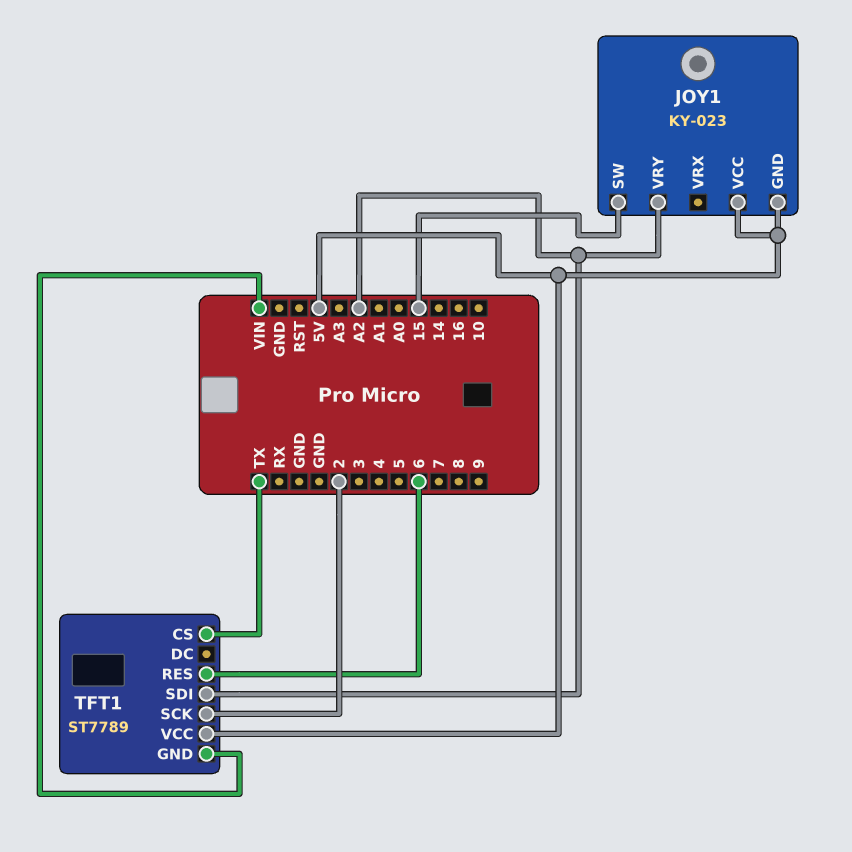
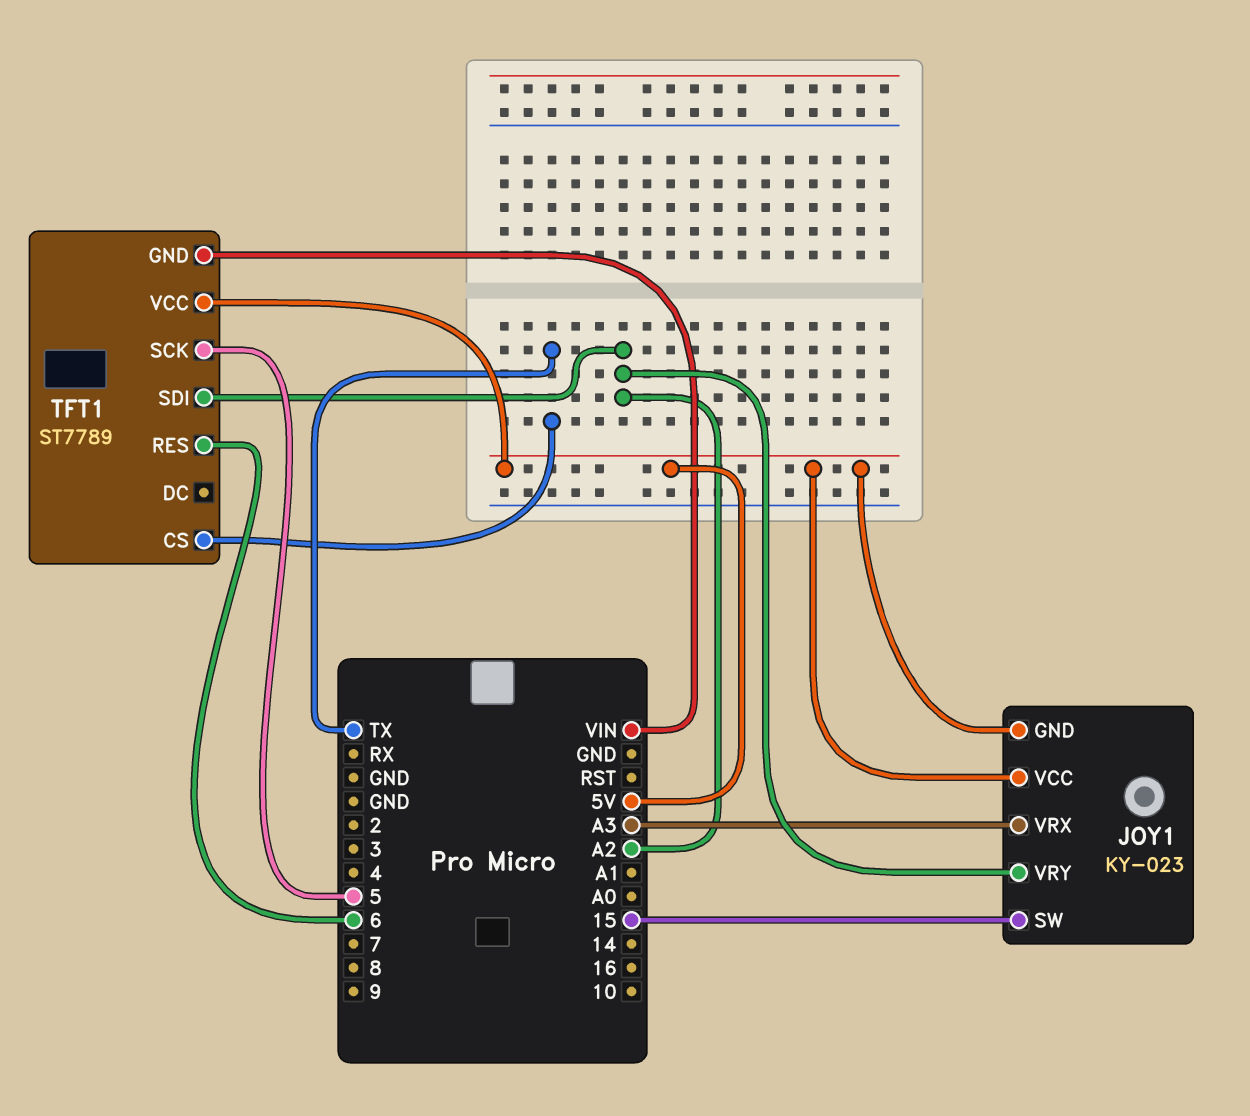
JOY1 pin VRX: none -> A3
TFT1 pin SCK: 2 -> 5

